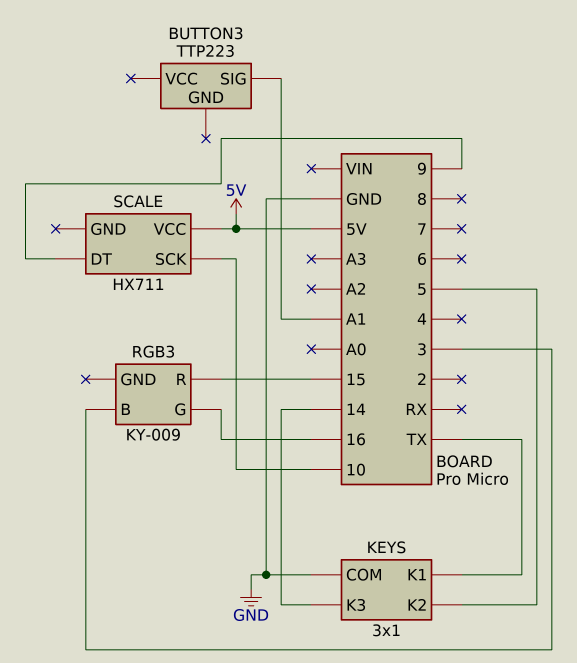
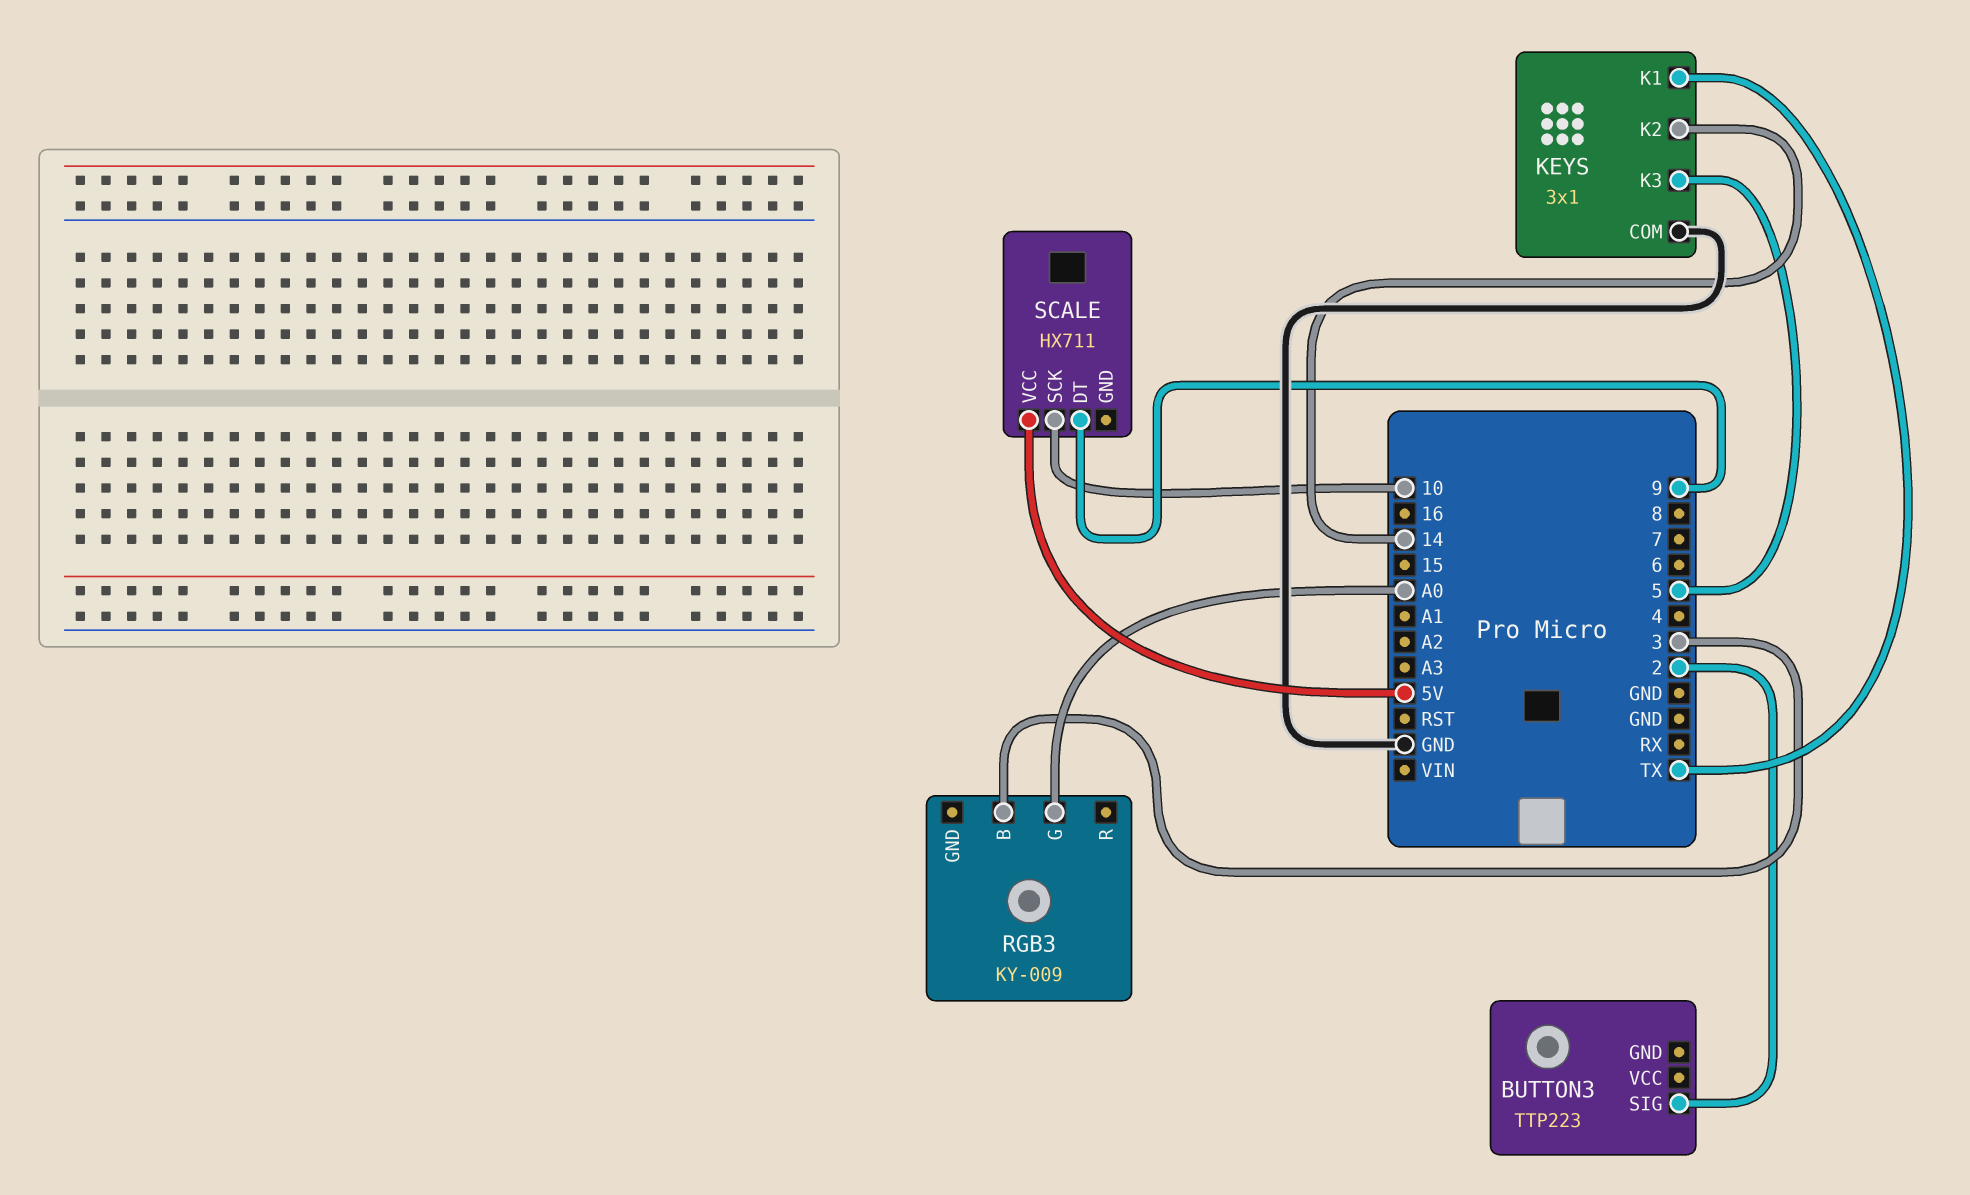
BUTTON3 pin SIG: A1 -> 2
KEYS pin K2: 5 -> 14
KEYS pin K3: 14 -> 5
RGB3 pin G: 16 -> A0
RGB3 pin R: 15 -> none

